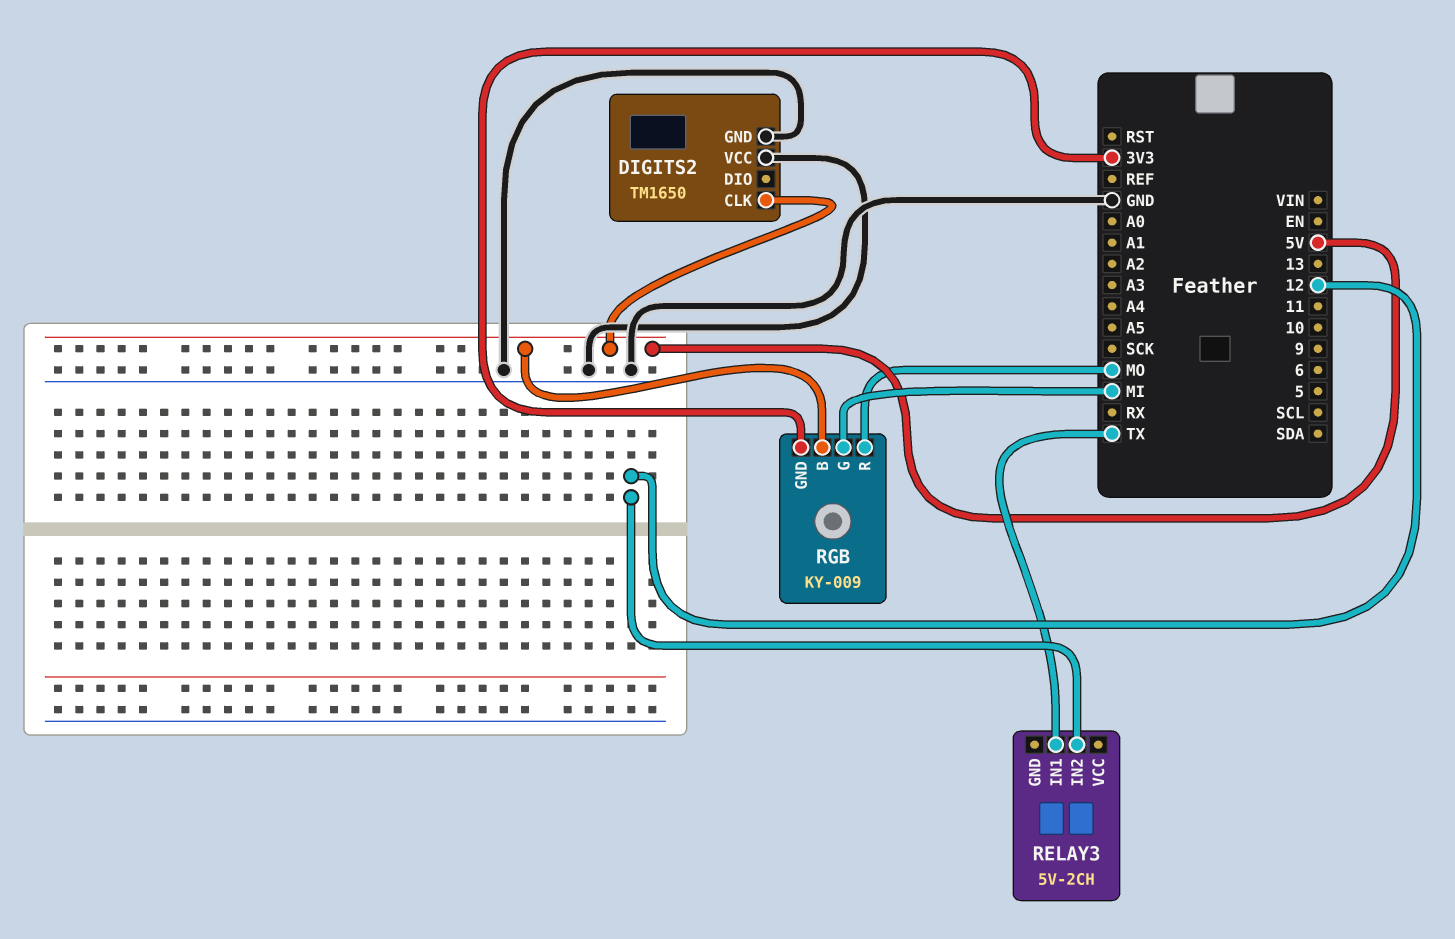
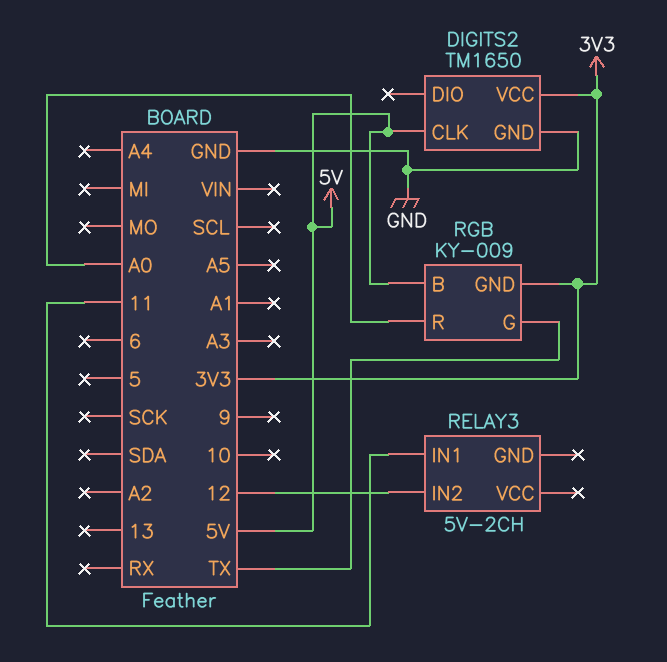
DIGITS2 pin VCC: GND -> 3V3
RELAY3 pin IN1: TX -> 11
RGB pin G: MI -> TX
RGB pin R: MO -> A0

